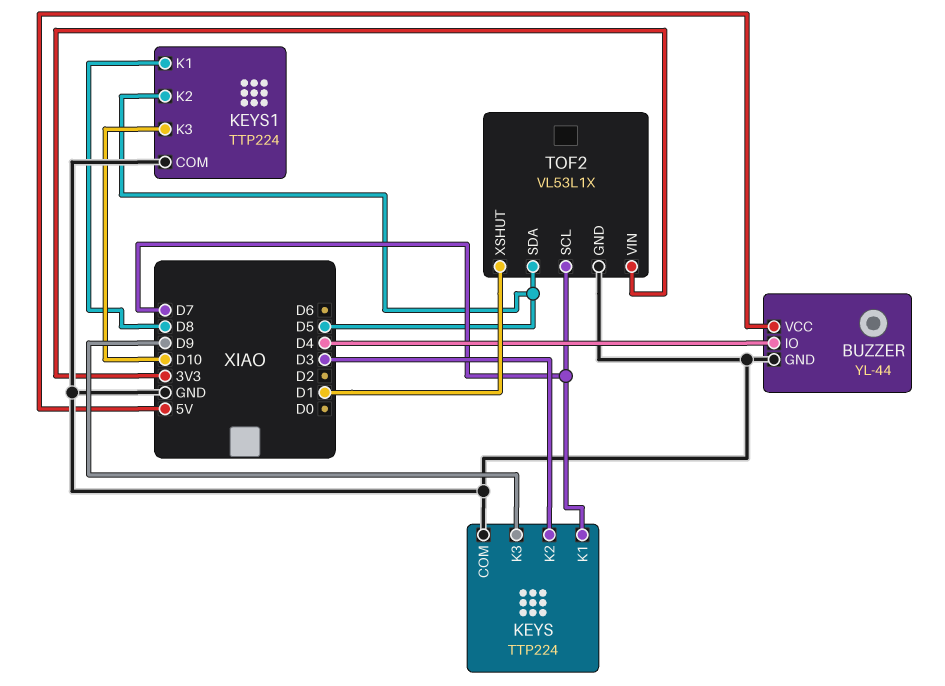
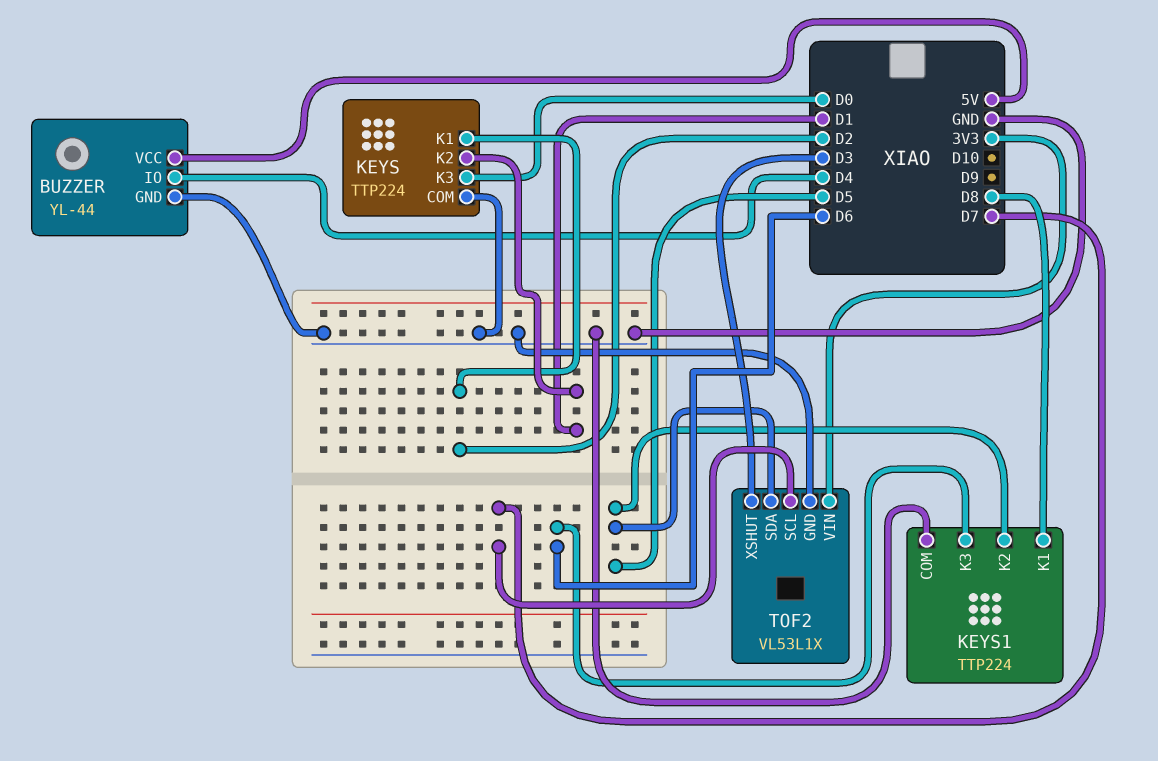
KEYS pin K1: D7 -> D2
KEYS pin K2: D3 -> D1
KEYS pin K3: D9 -> D0
KEYS1 pin K3: D10 -> D6
TOF2 pin XSHUT: D1 -> D3

